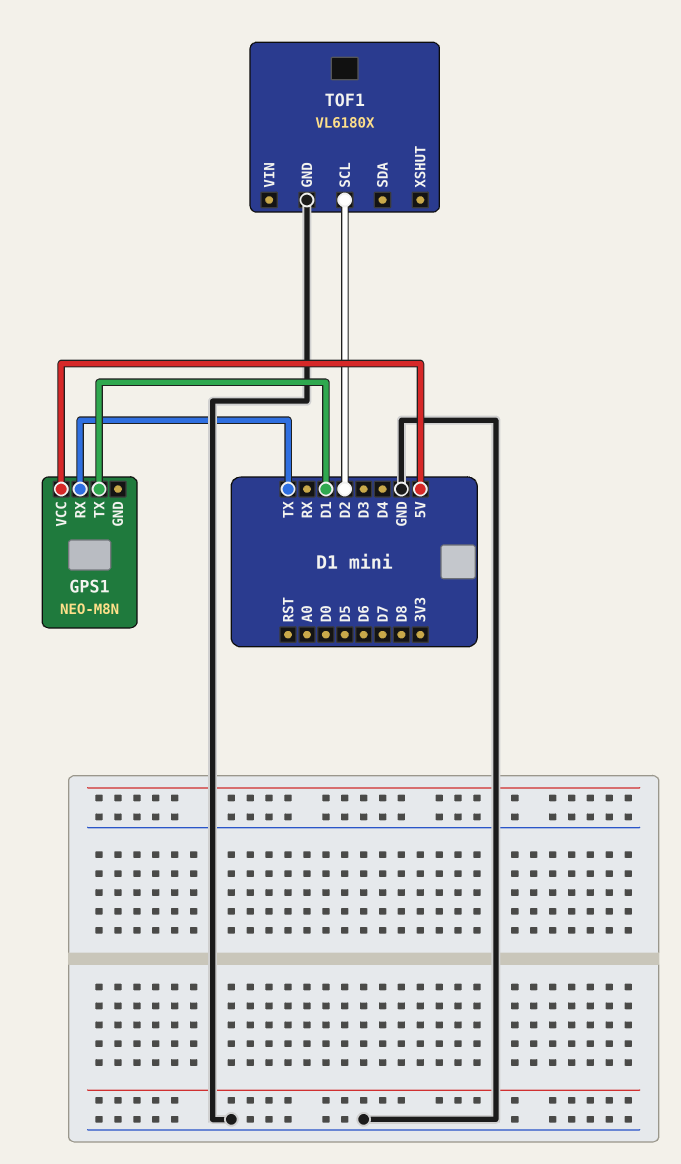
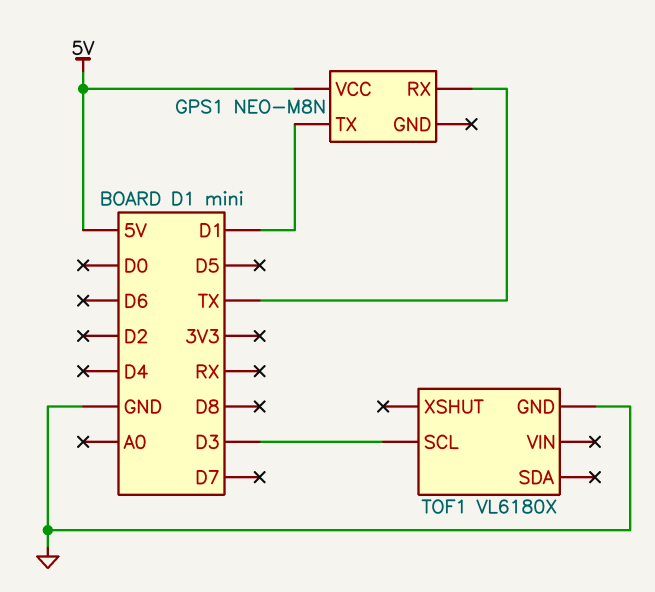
TOF1 pin SCL: D2 -> D3

